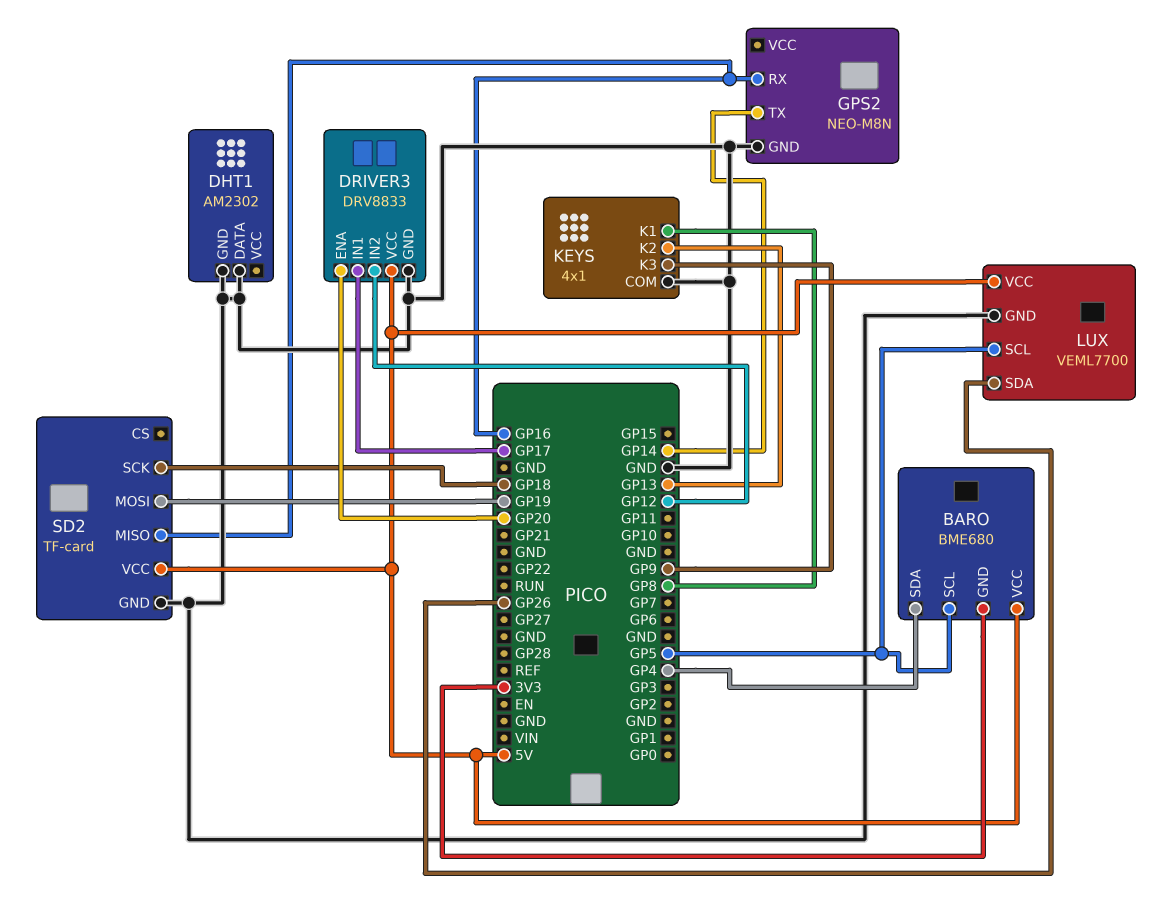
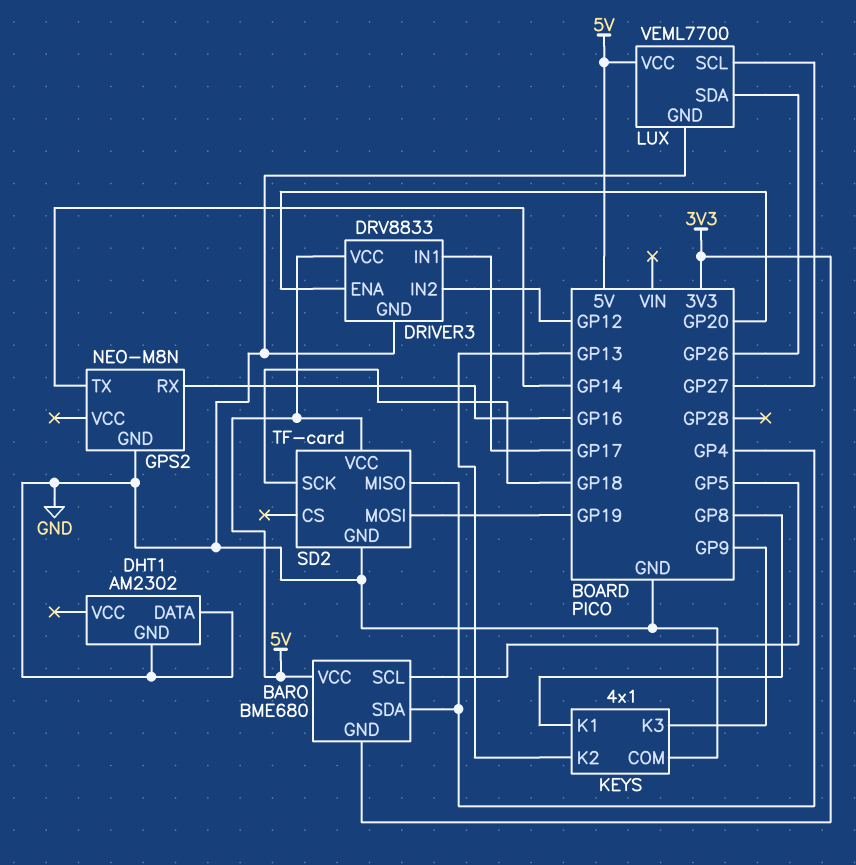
LUX pin SCL: GP5 -> GP27
SD2 pin MISO: GP16 -> GP4

